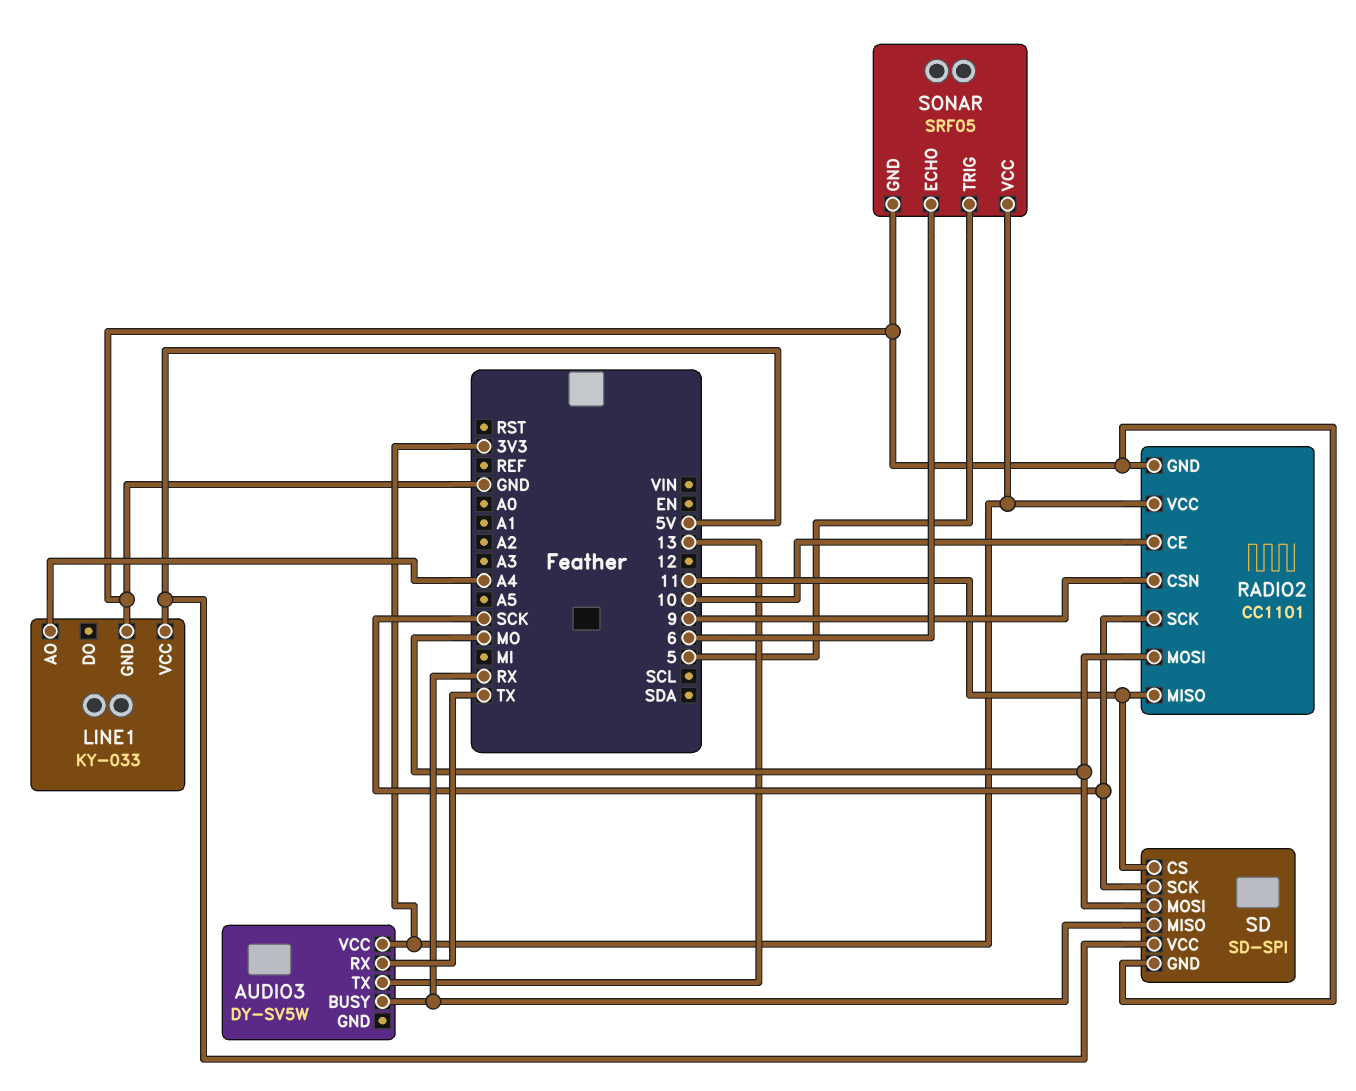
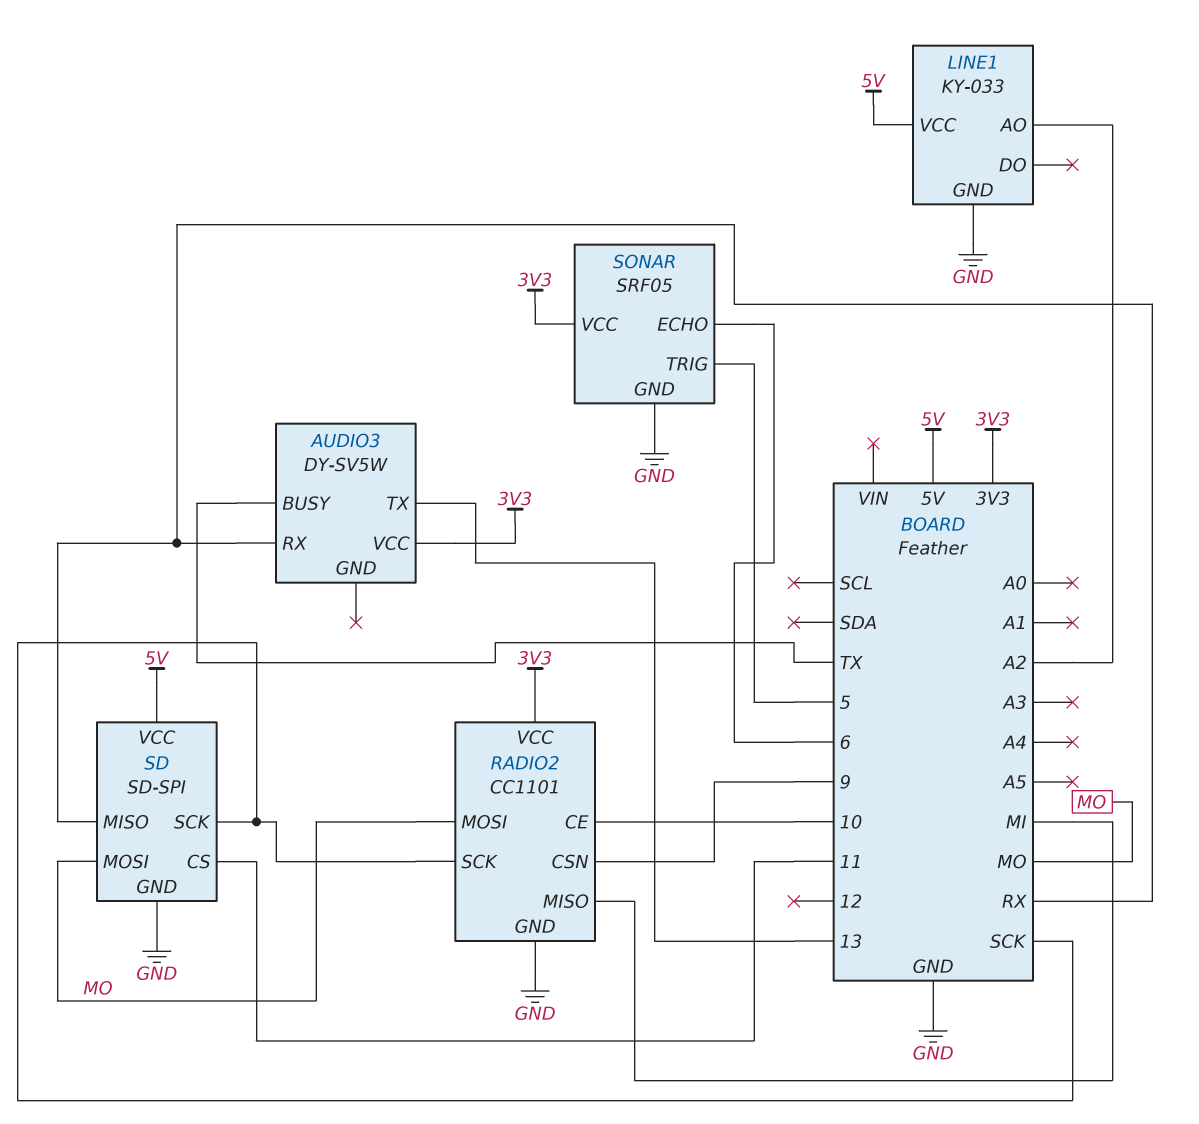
AUDIO3 pin BUSY: RX -> TX
AUDIO3 pin RX: TX -> RX
LINE1 pin AO: A4 -> A2
RADIO2 pin MISO: 11 -> MI

